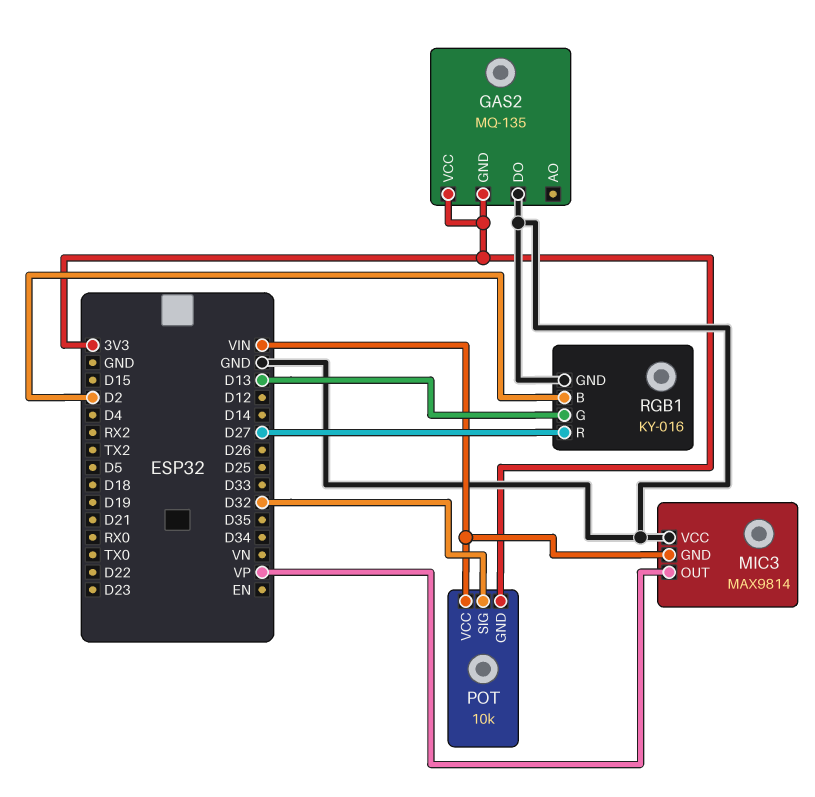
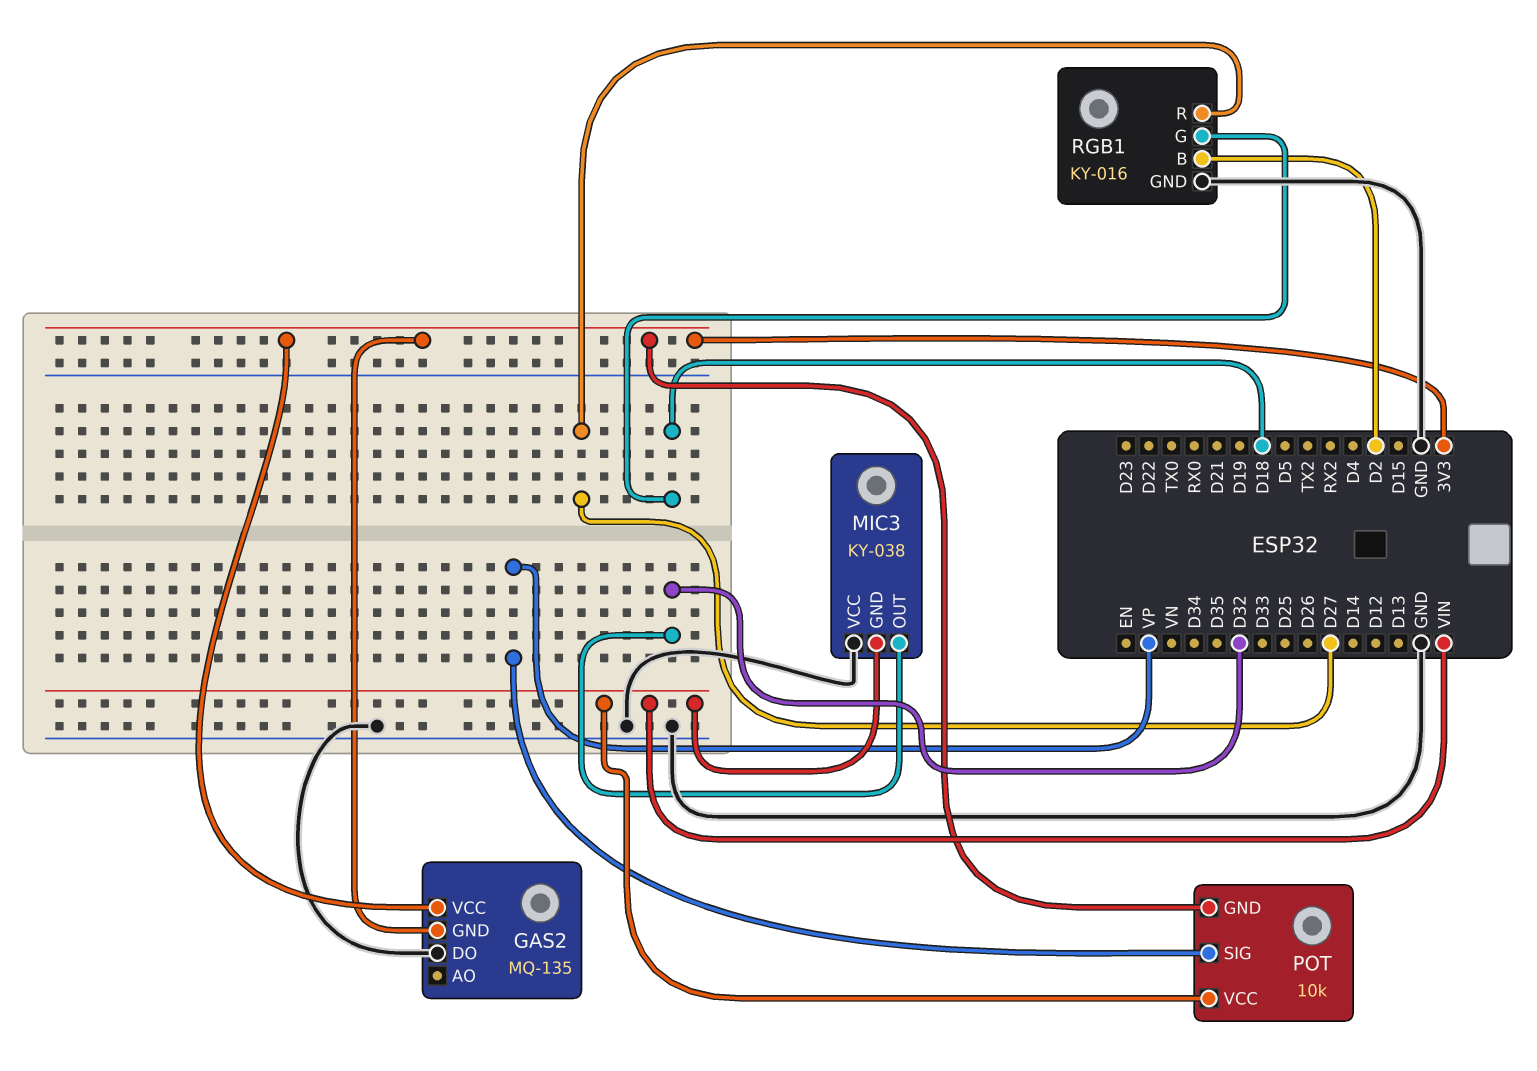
MIC3: MAX9814 -> KY-038
MIC3 pin OUT: VP -> D32
POT pin SIG: D32 -> VP
RGB1 pin G: D13 -> D18

